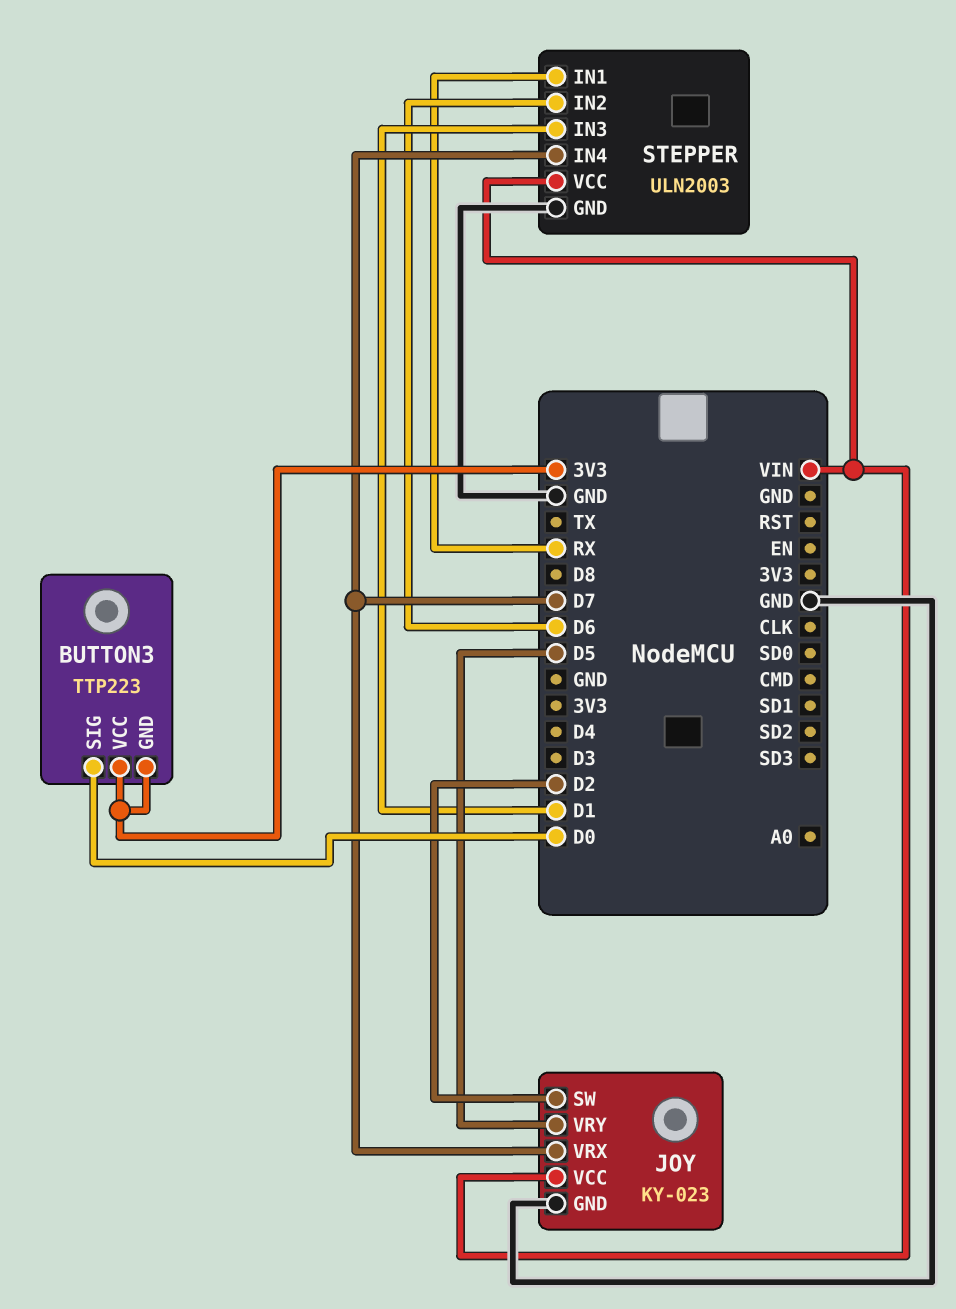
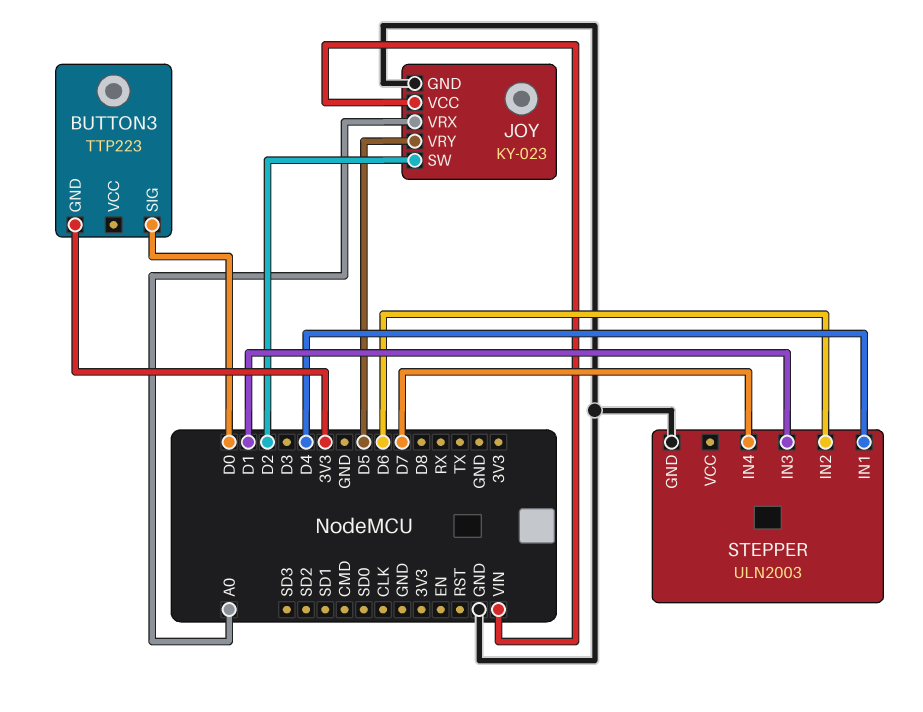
BUTTON3 pin VCC: 3V3 -> none
JOY pin VRX: D7 -> A0
STEPPER pin IN1: RX -> D4
STEPPER pin VCC: VIN -> none

